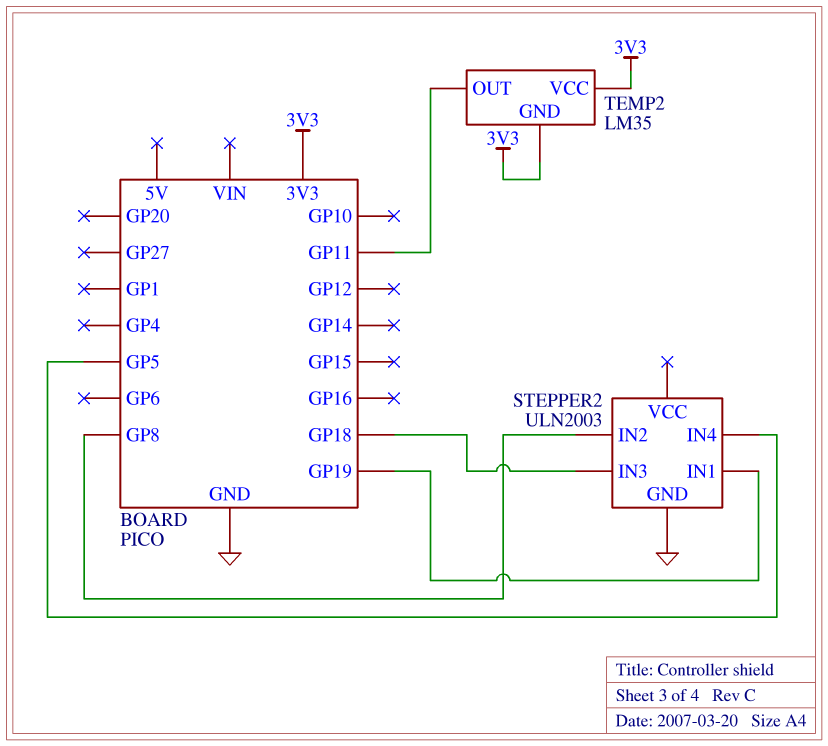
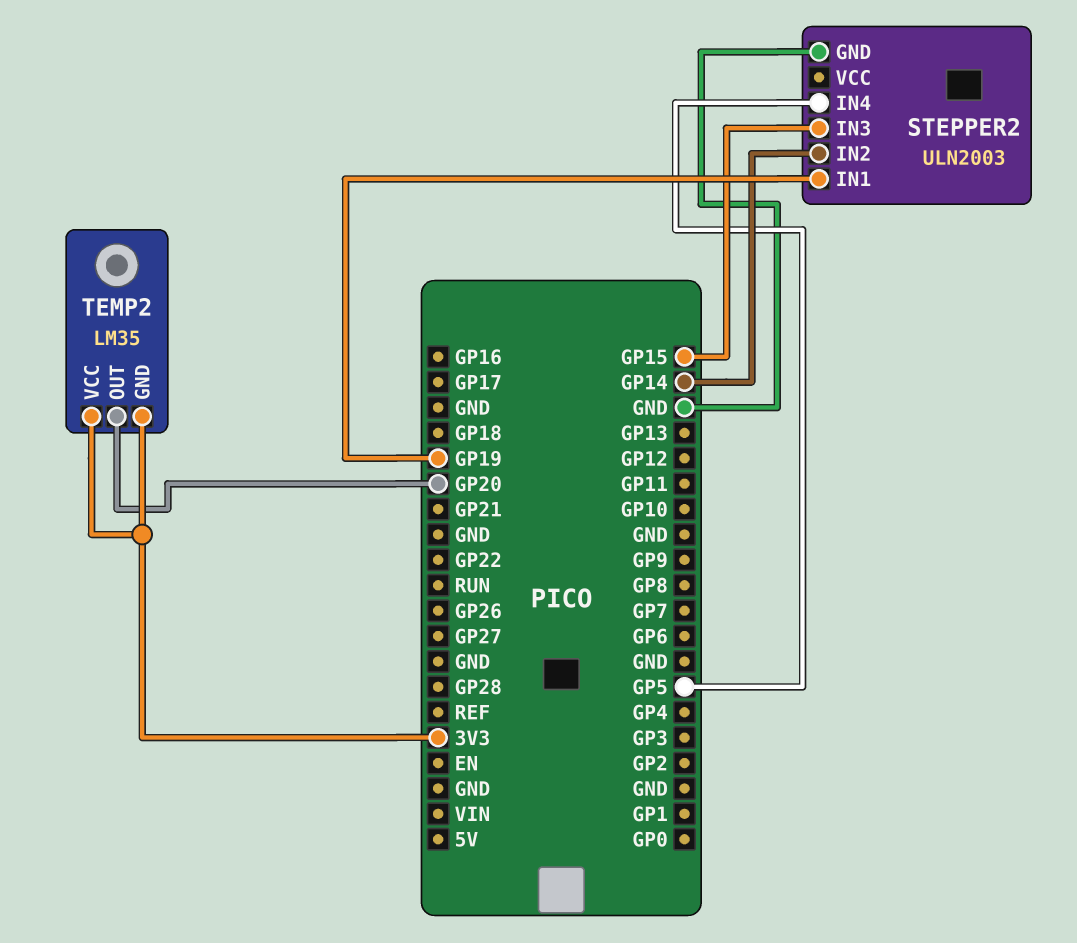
STEPPER2 pin IN2: GP8 -> GP14
STEPPER2 pin IN3: GP18 -> GP15
TEMP2 pin OUT: GP11 -> GP20

